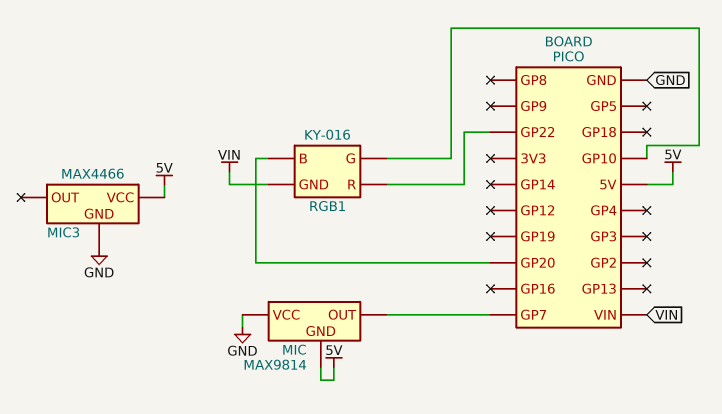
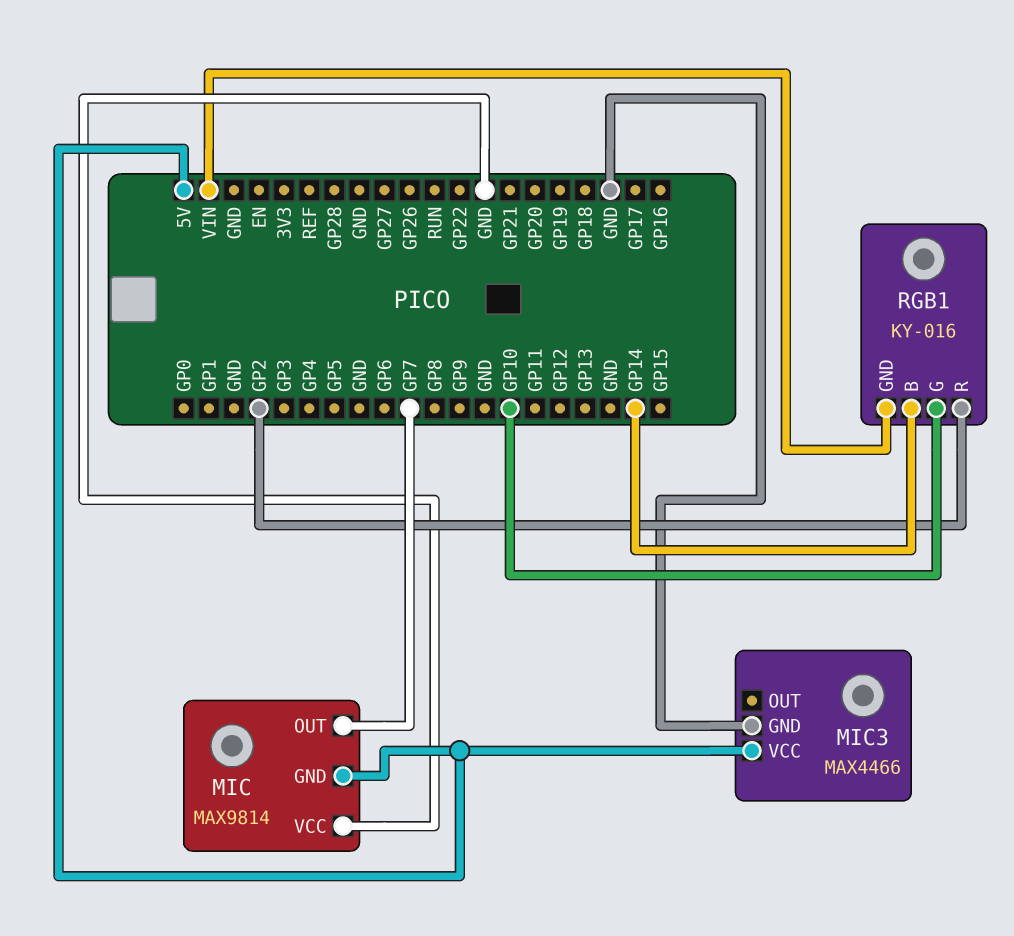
RGB1 pin B: GP20 -> GP14
RGB1 pin R: GP22 -> GP2

